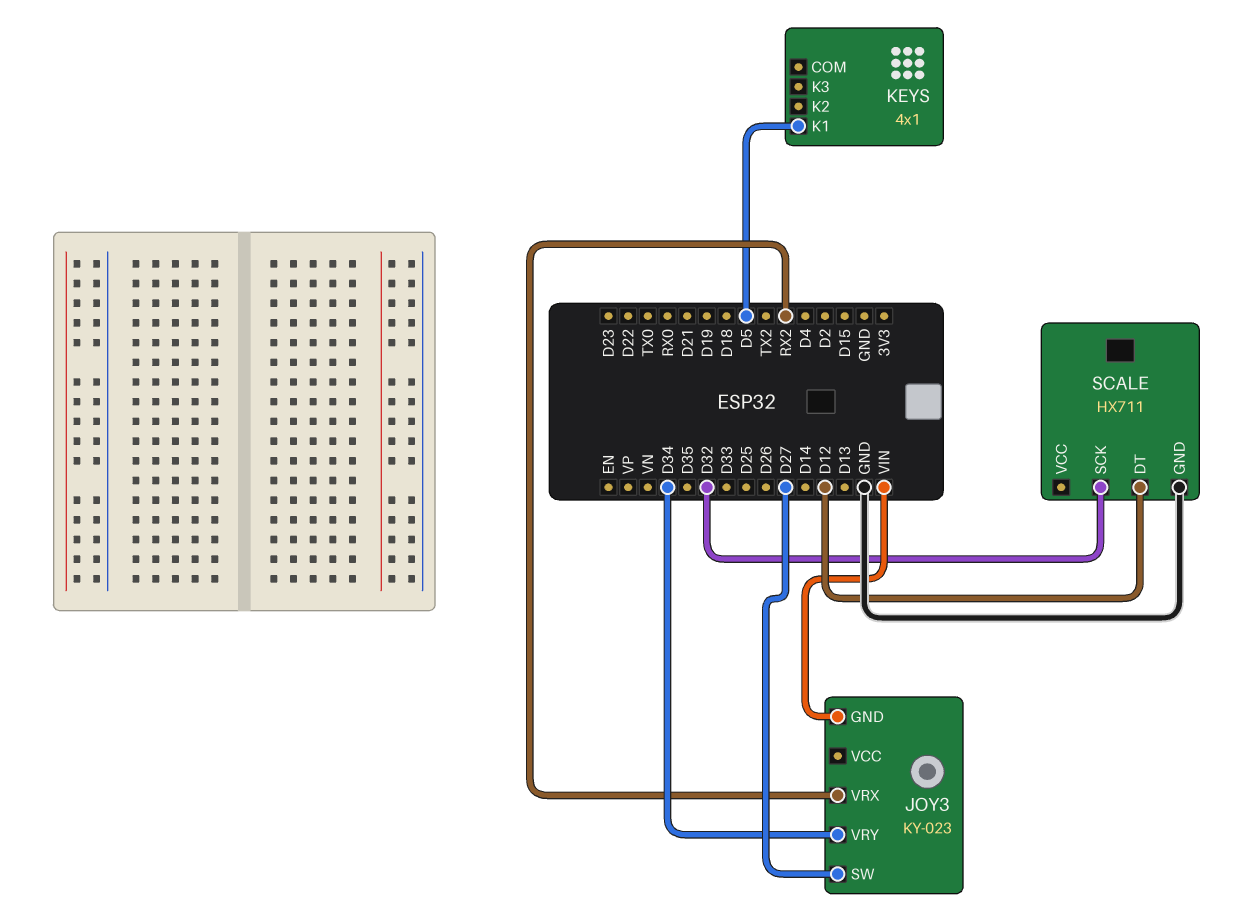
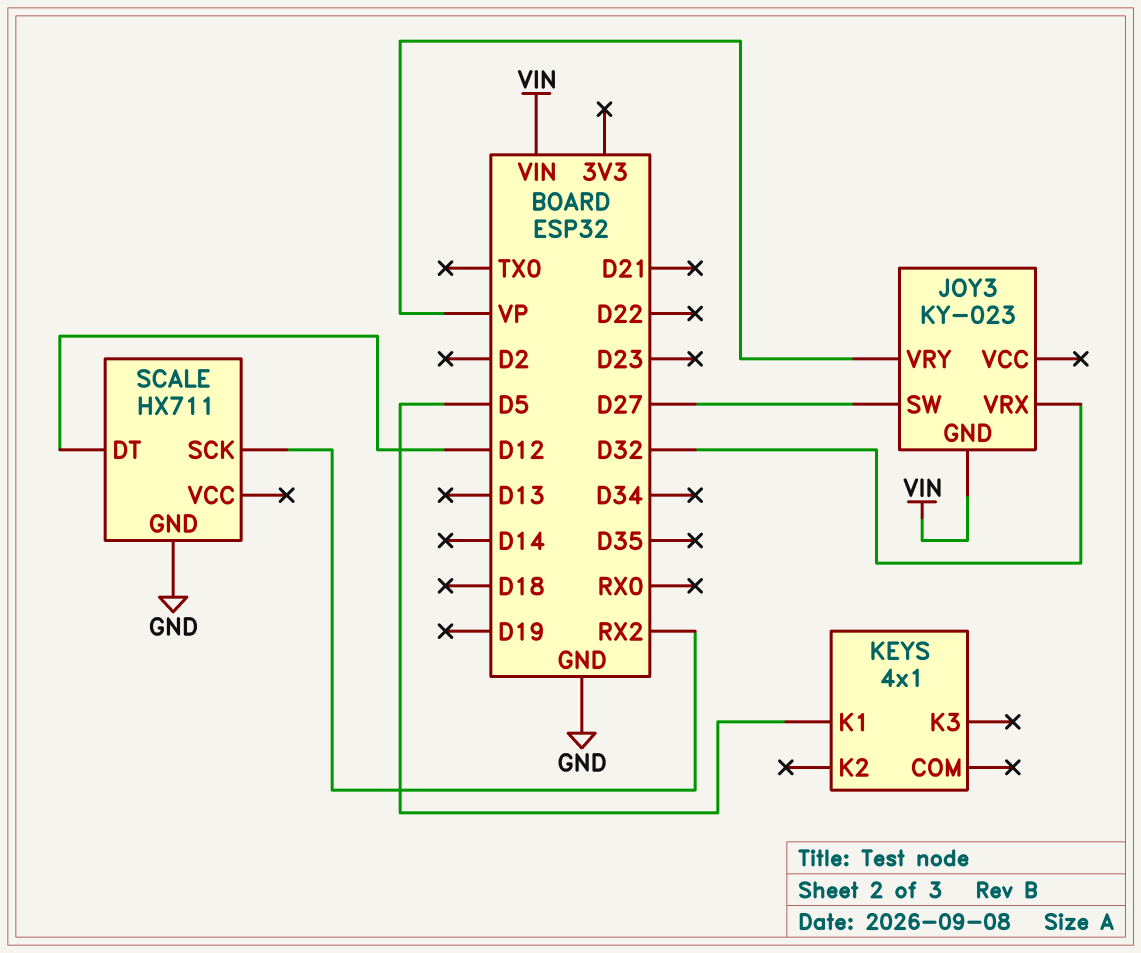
JOY3 pin VRX: RX2 -> D32
JOY3 pin VRY: D34 -> VP
SCALE pin SCK: D32 -> RX2

